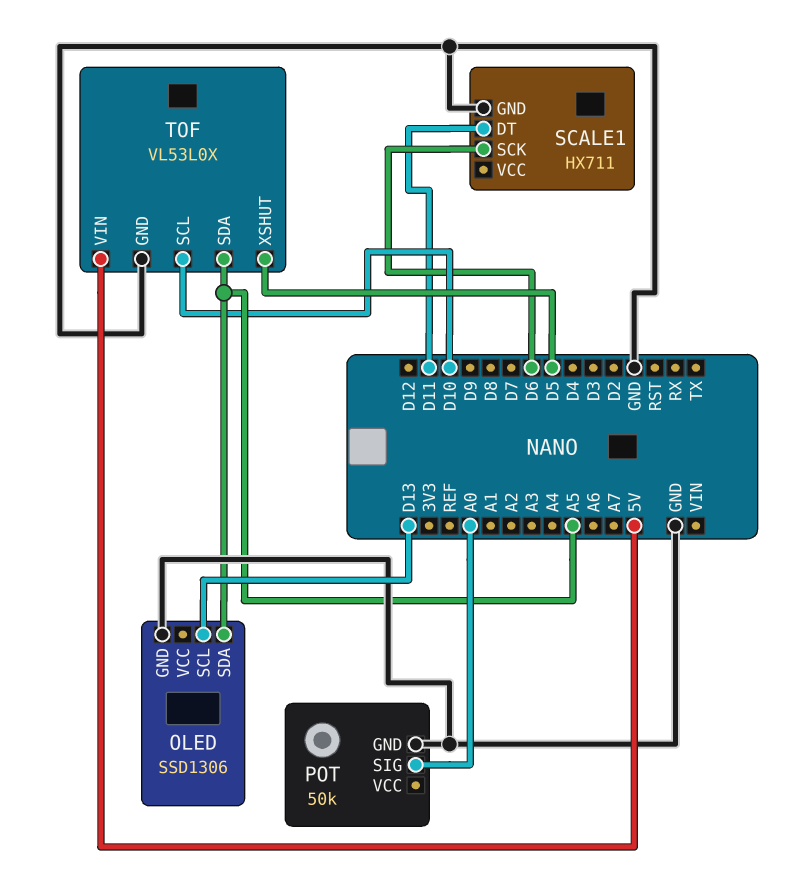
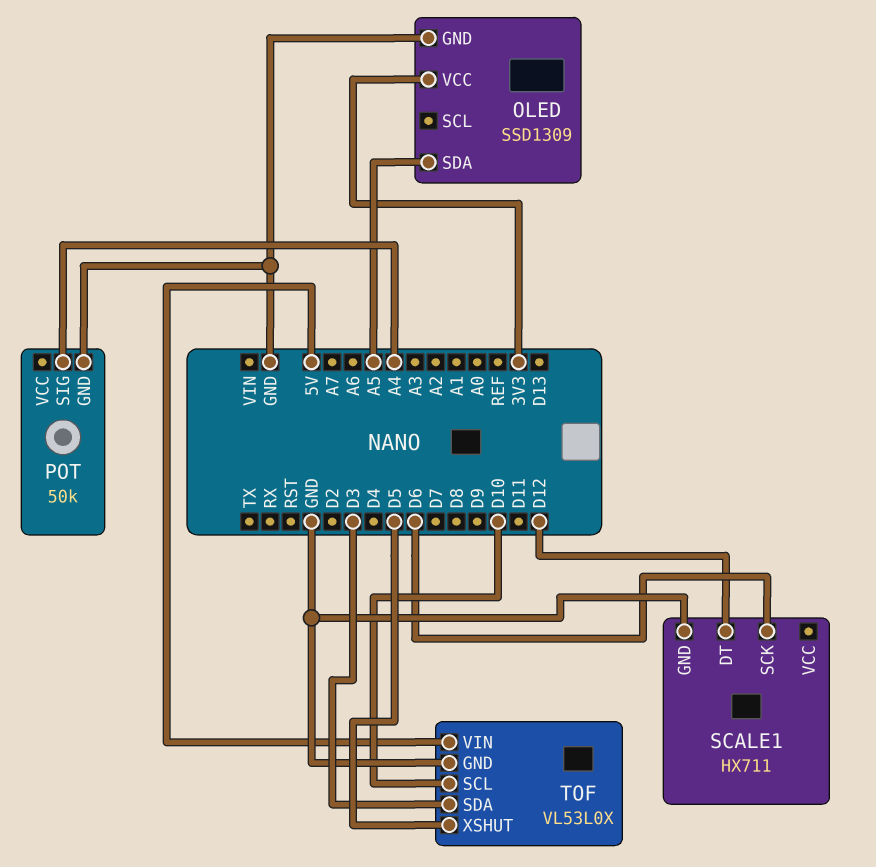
OLED: SSD1306 -> SSD1309
OLED pin SCL: D13 -> none
OLED pin VCC: none -> 3V3
POT pin SIG: A0 -> A4
SCALE1 pin DT: D11 -> D12
TOF pin SDA: A5 -> D3

